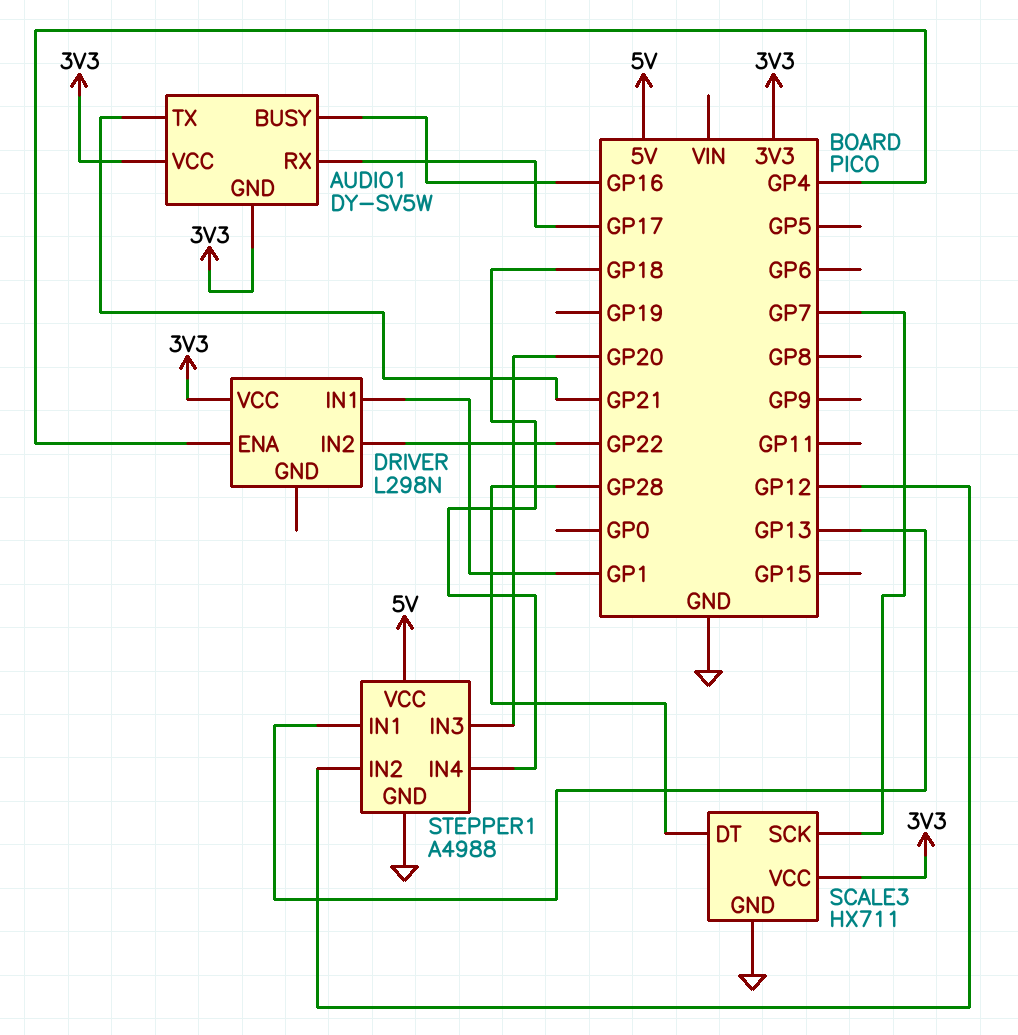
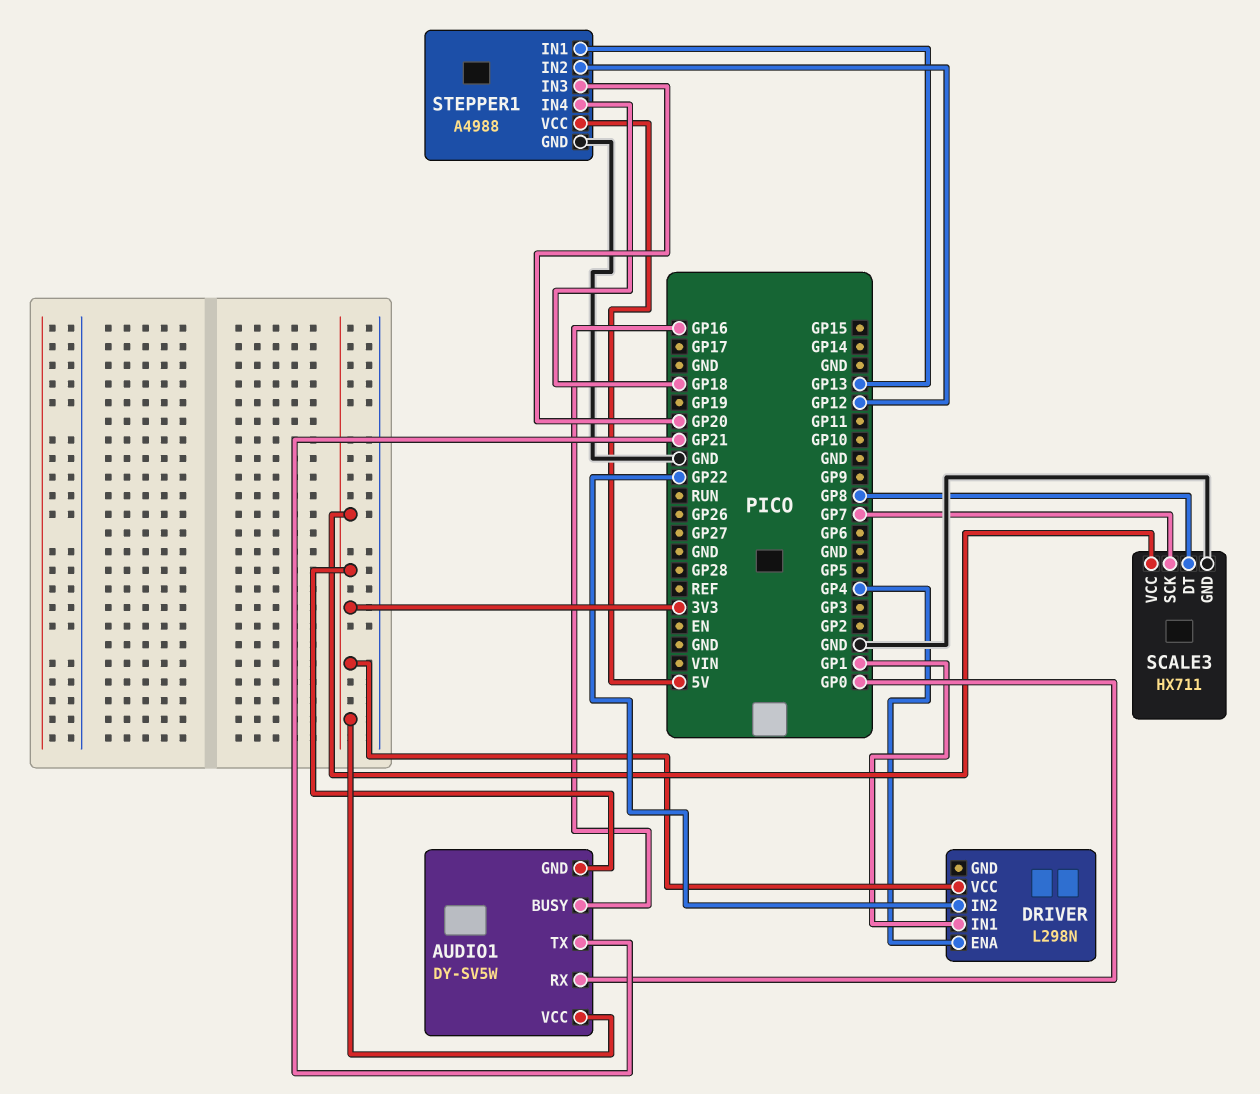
AUDIO1 pin RX: GP17 -> GP0
SCALE3 pin DT: GP28 -> GP8

